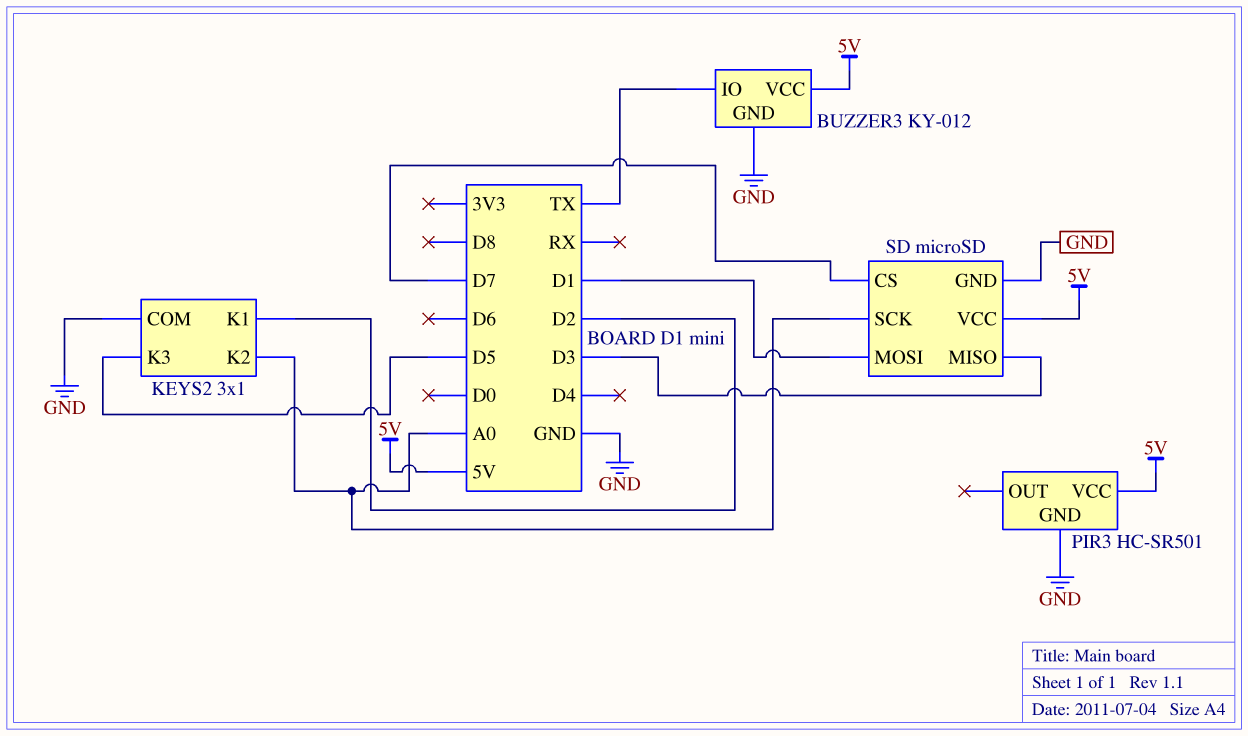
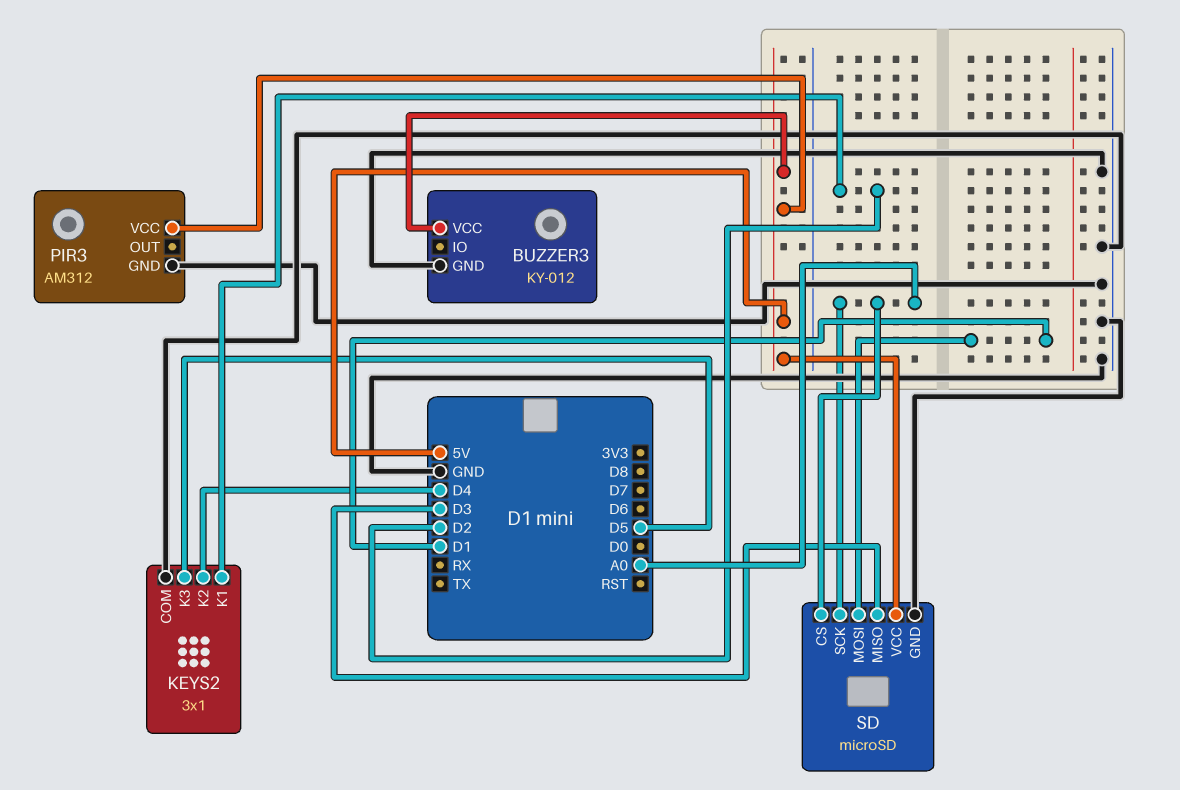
BUZZER3 pin IO: TX -> none
KEYS2 pin K2: A0 -> D4
PIR3: HC-SR501 -> AM312
SD pin CS: D7 -> A0

